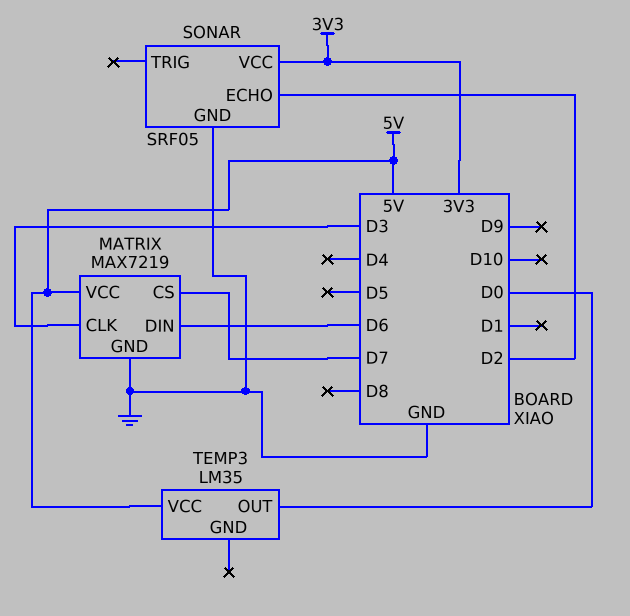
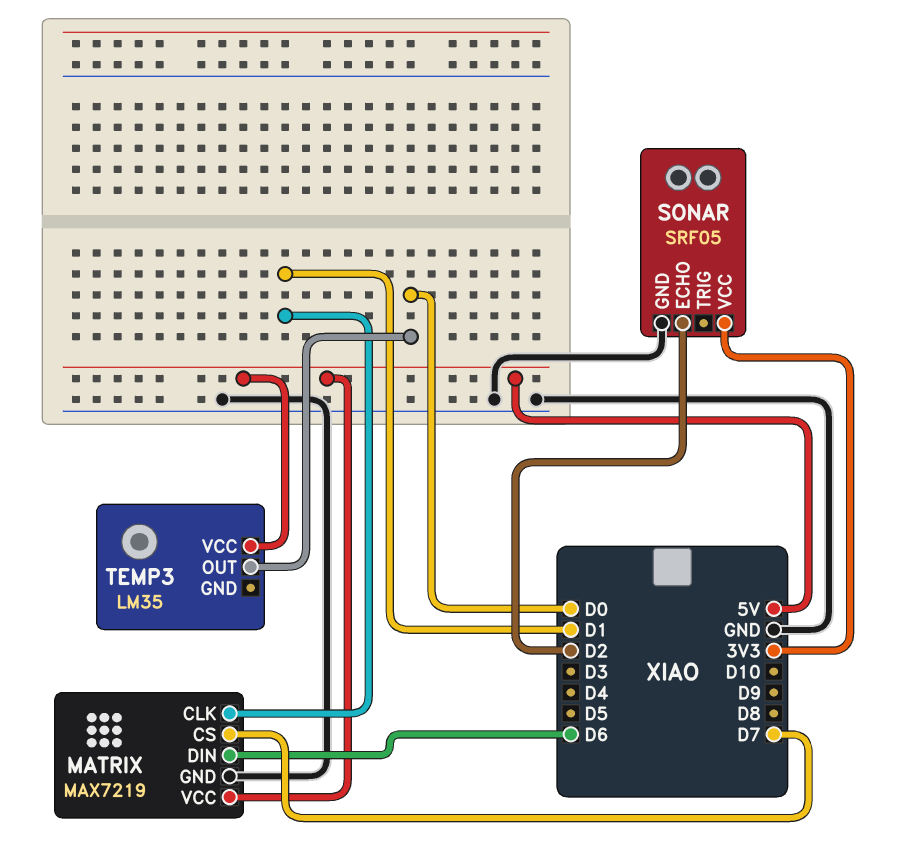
MATRIX pin CLK: D3 -> D1

